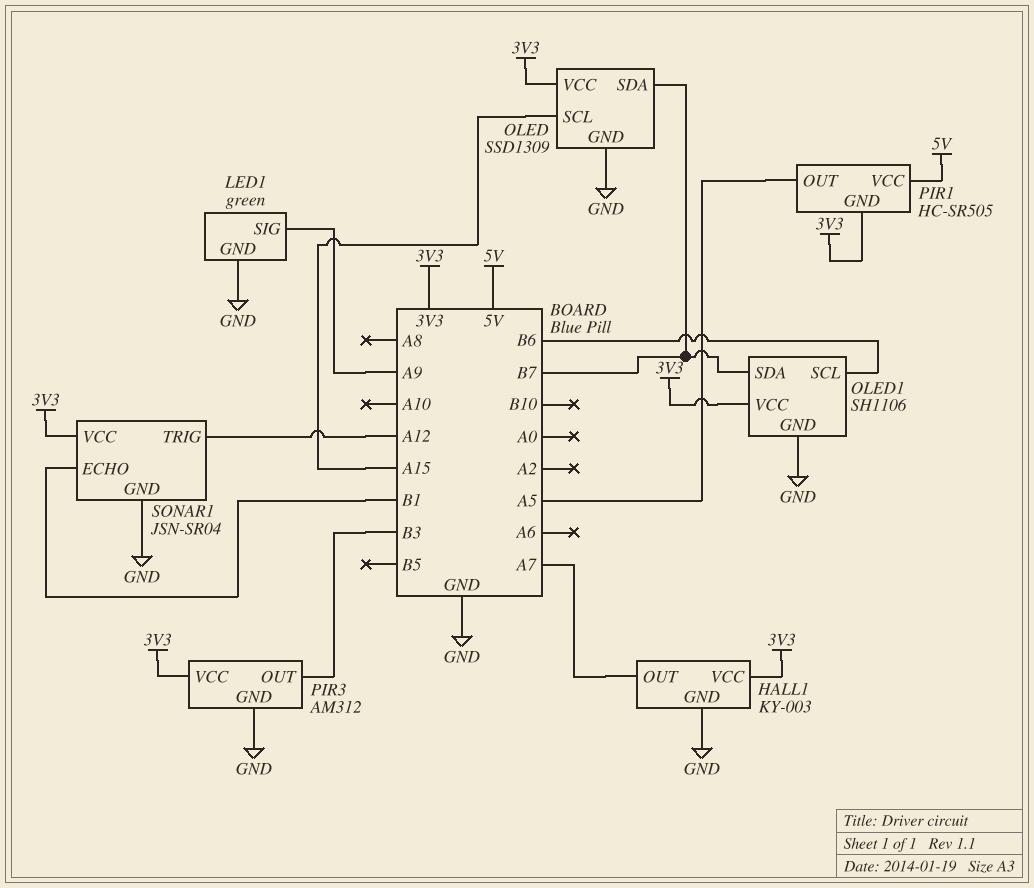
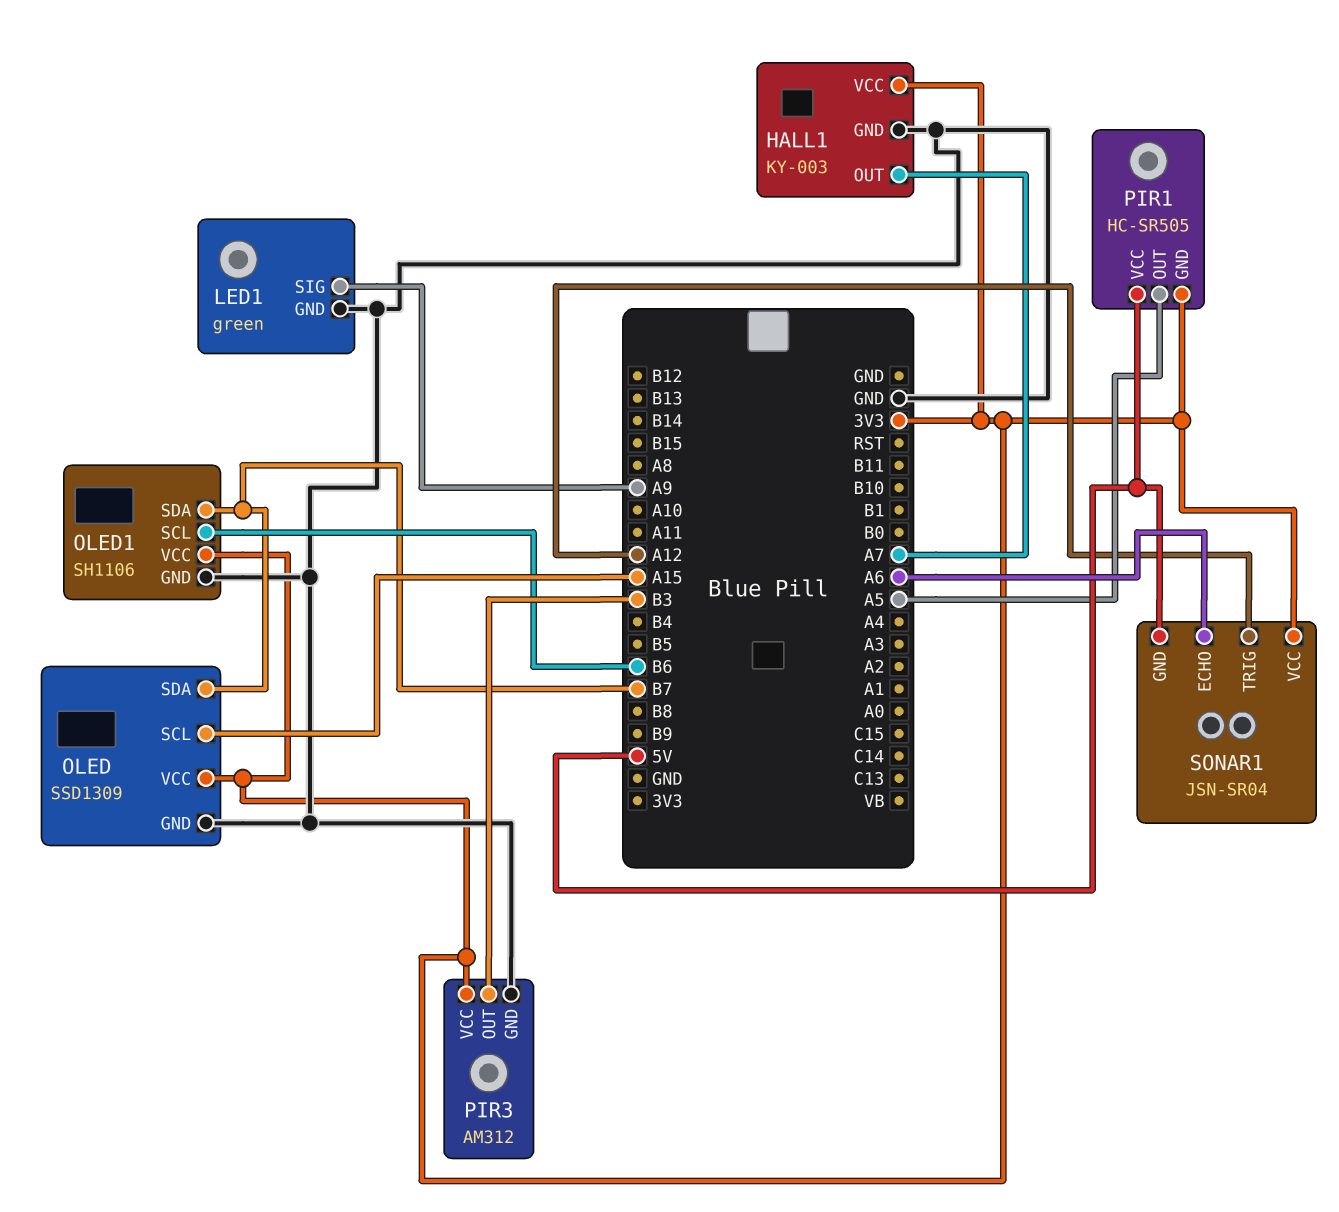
SONAR1 pin ECHO: B1 -> A6
SONAR1 pin GND: GND -> 5V

